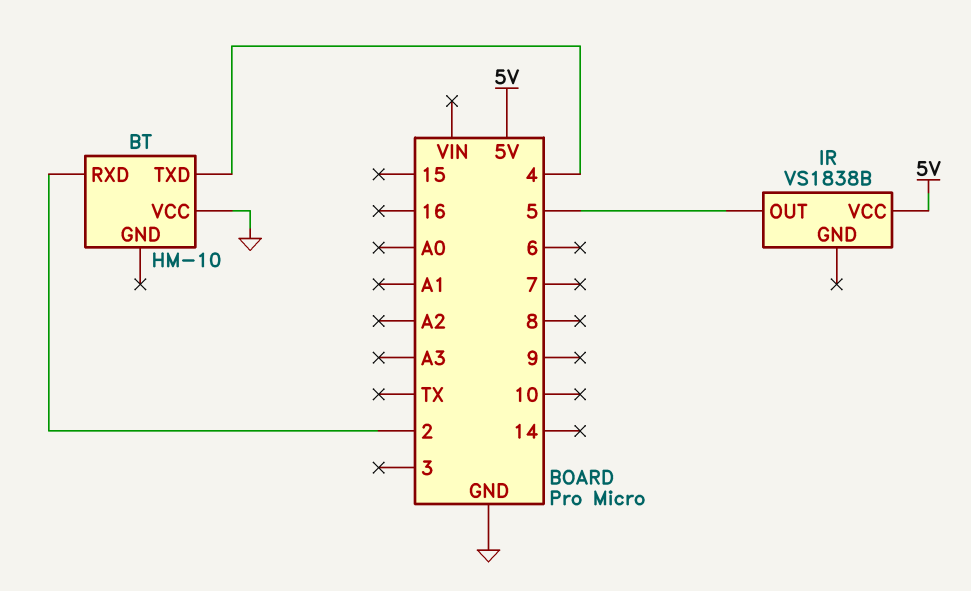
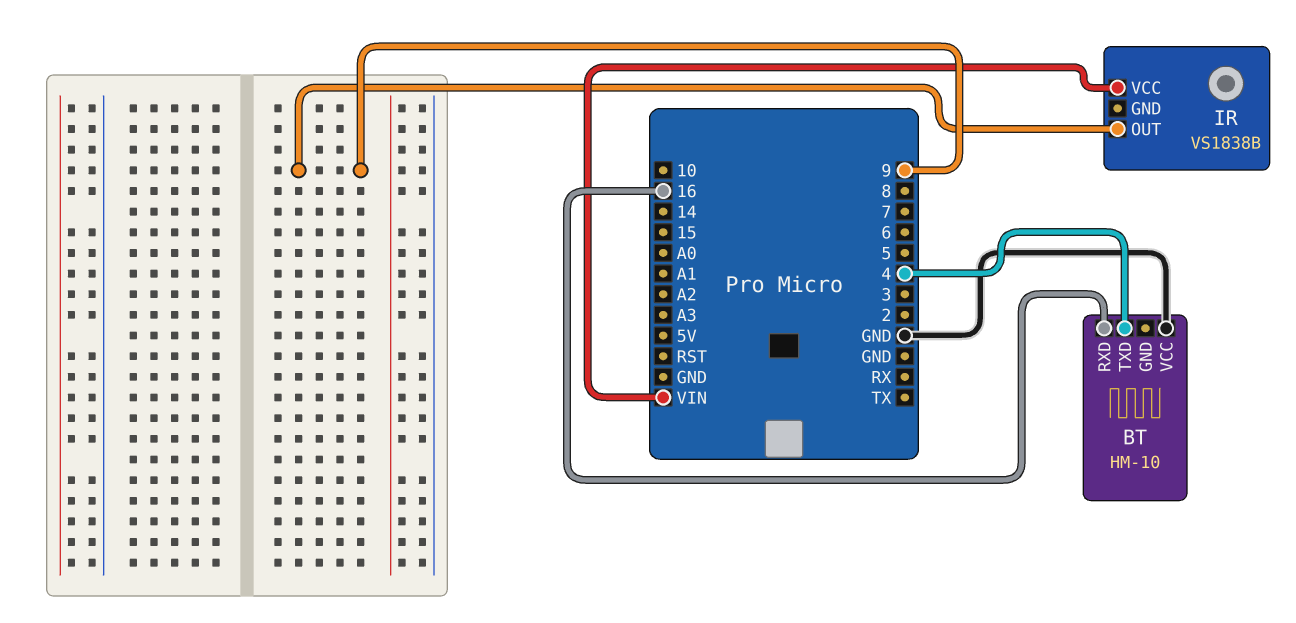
BT pin RXD: 2 -> 16
IR pin OUT: 5 -> 9
IR pin VCC: 5V -> VIN

